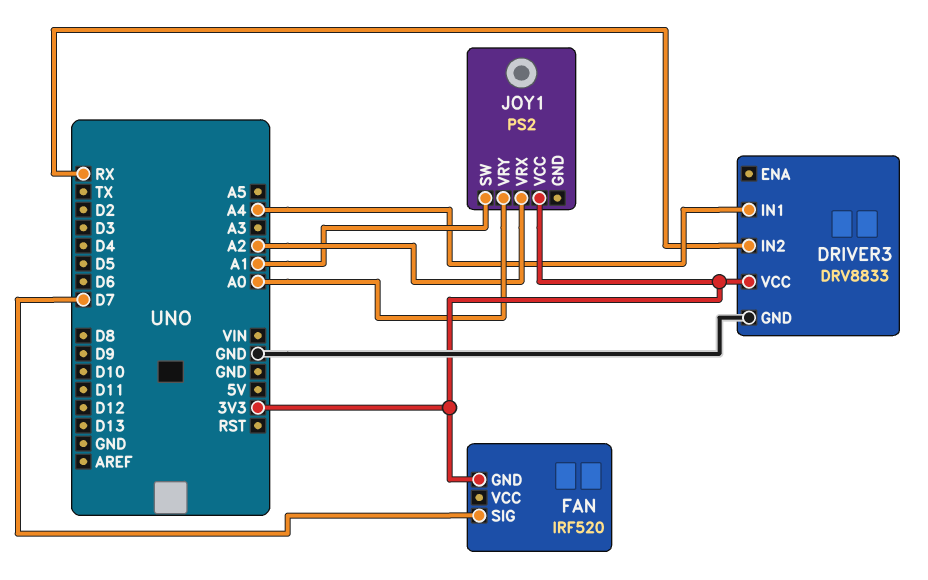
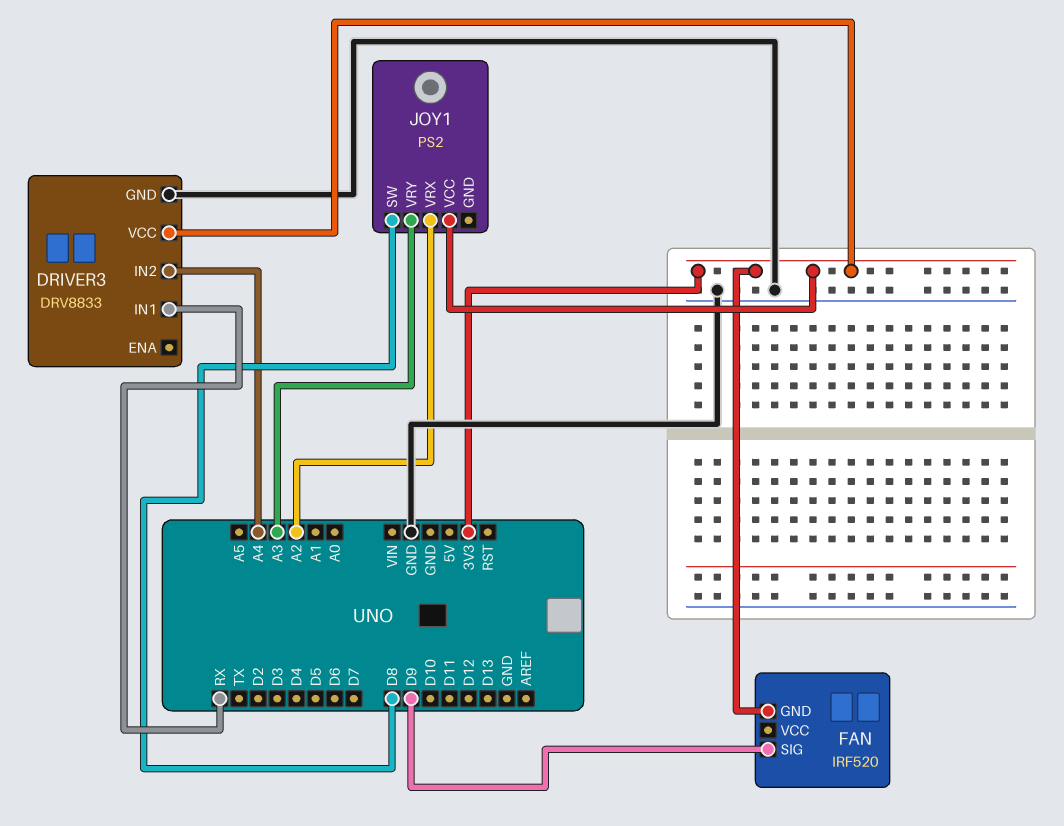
DRIVER3 pin IN1: A4 -> RX
DRIVER3 pin IN2: RX -> A4
FAN pin SIG: D7 -> D9
JOY1 pin SW: A1 -> D8
JOY1 pin VRY: A0 -> A3

